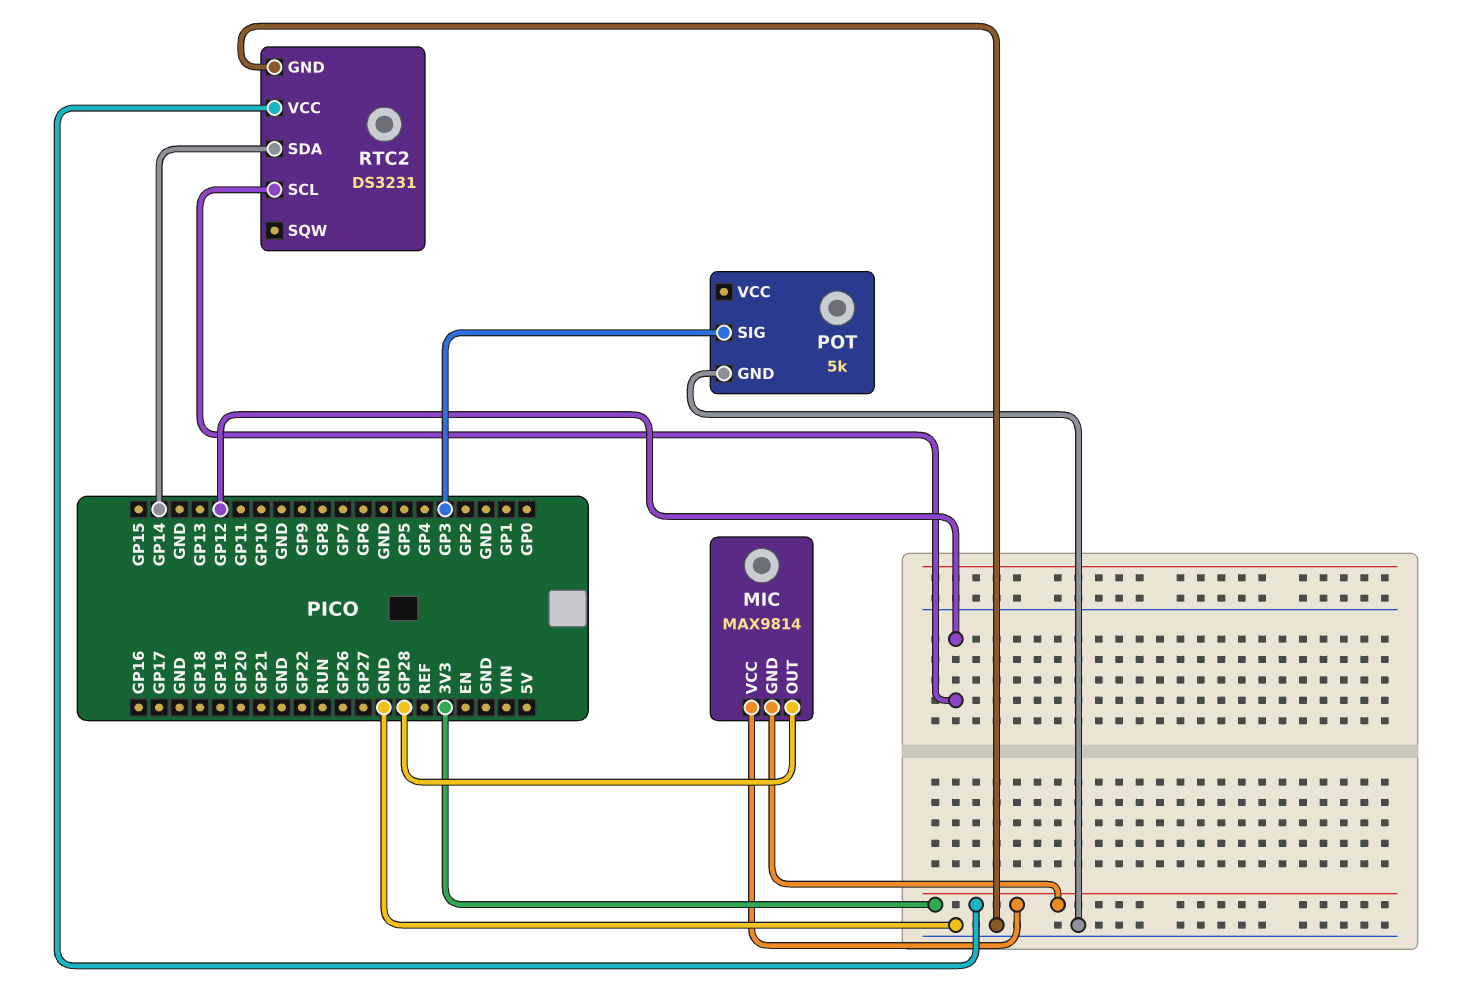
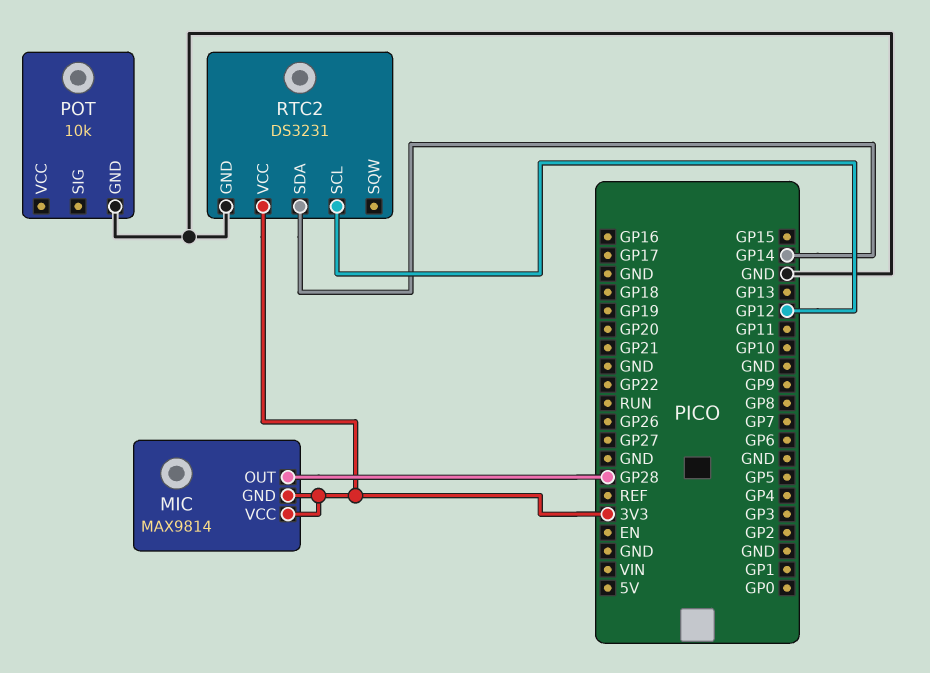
POT: 5k -> 10k
POT pin SIG: GP3 -> none

